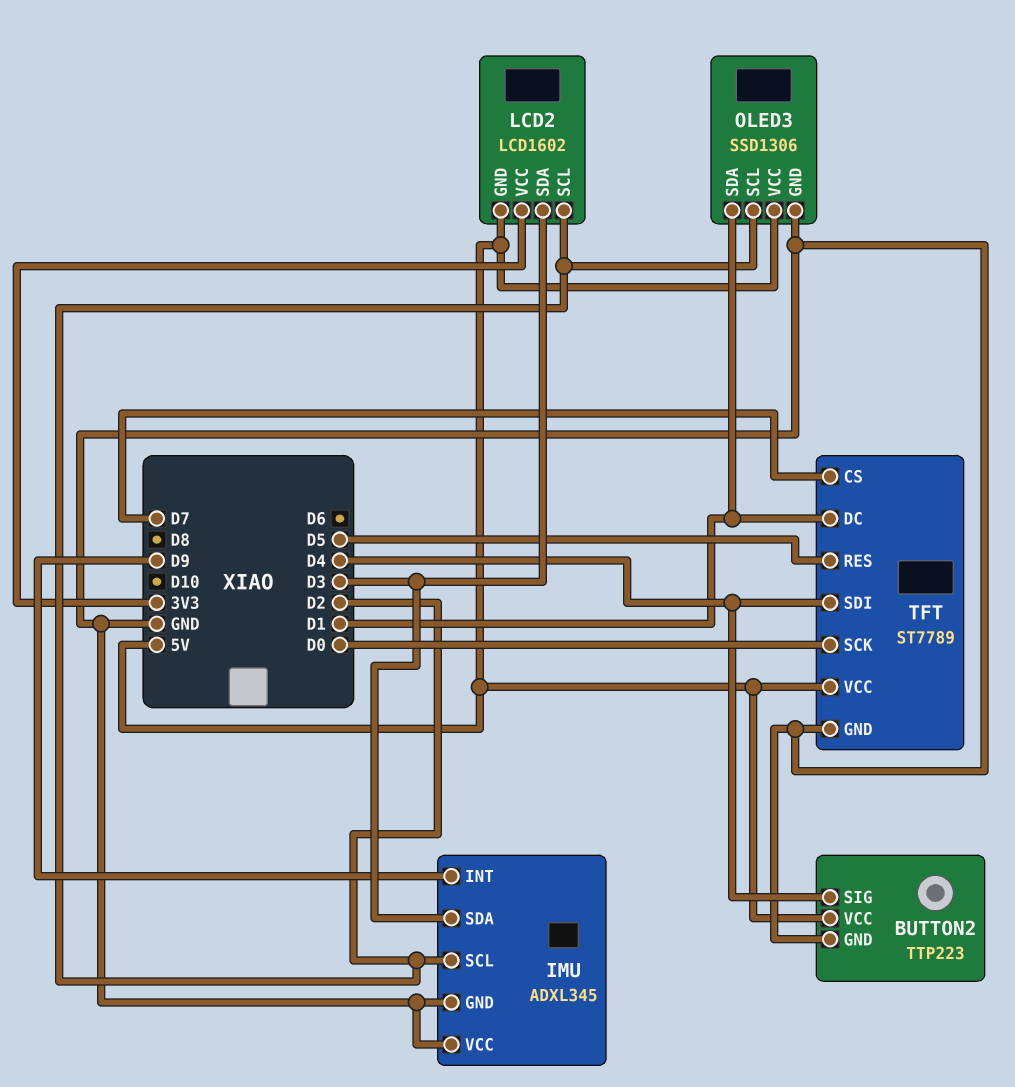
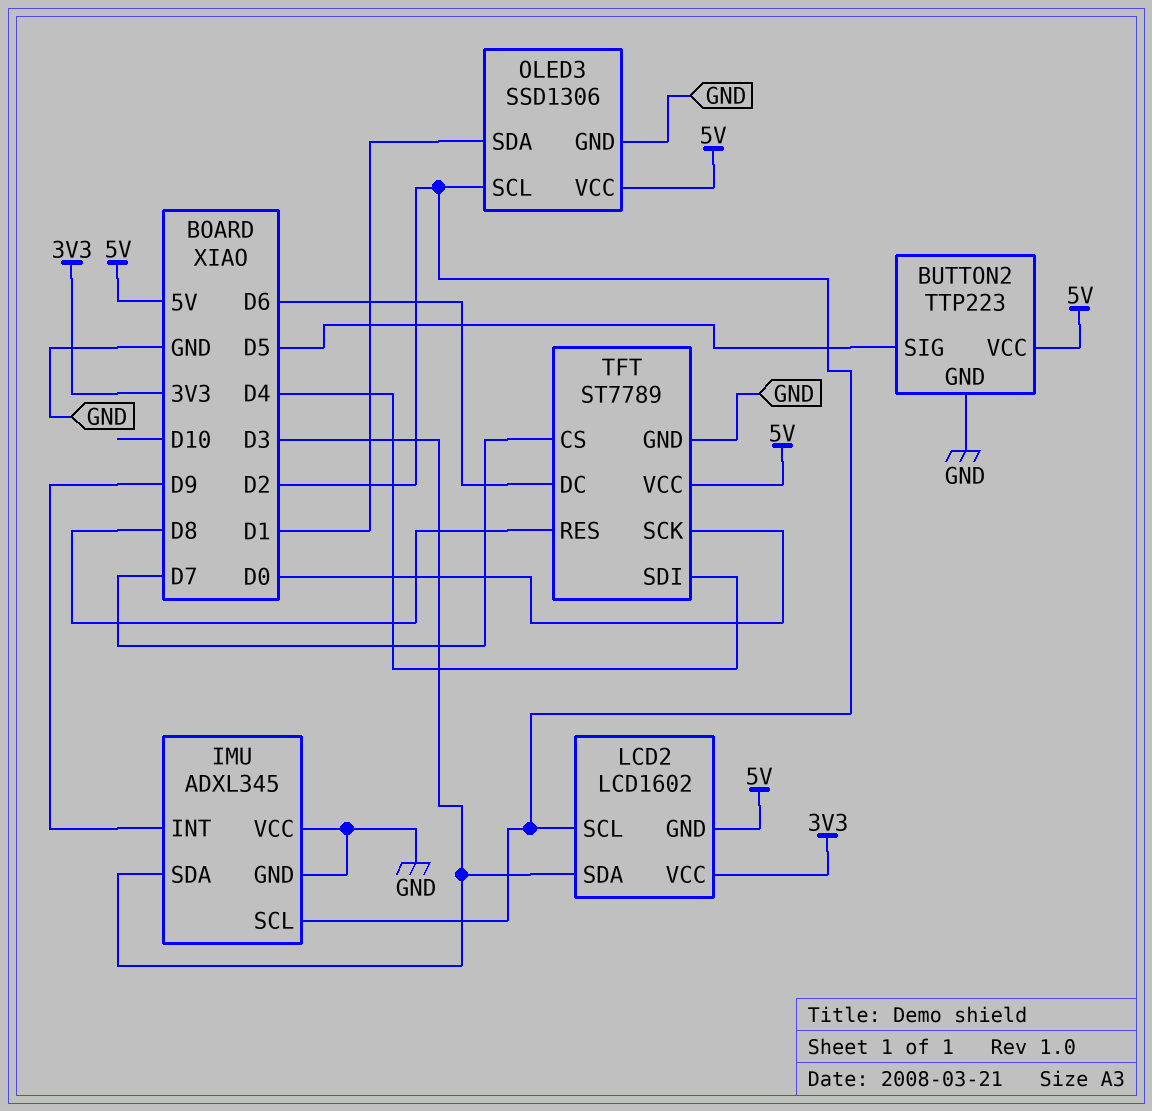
BUTTON2 pin SIG: D4 -> D5
TFT pin DC: D1 -> D6
TFT pin RES: D5 -> D8

